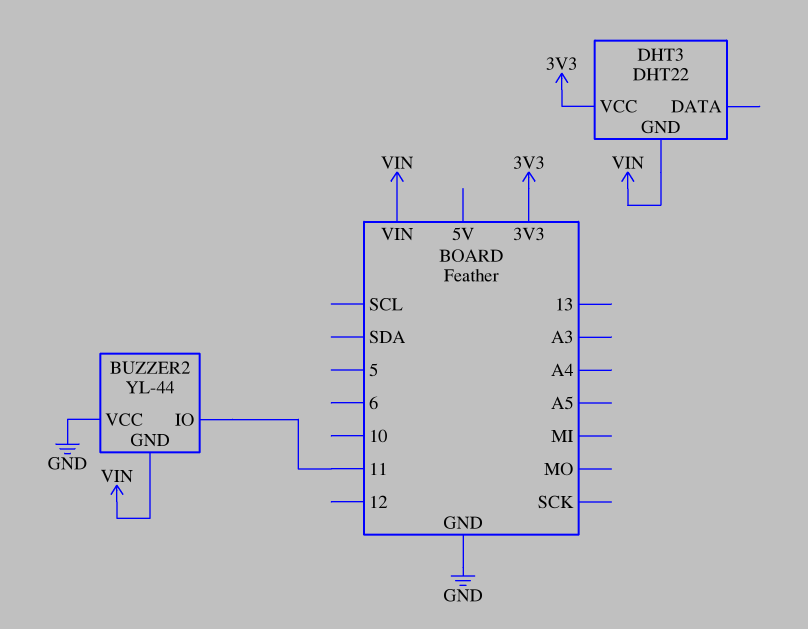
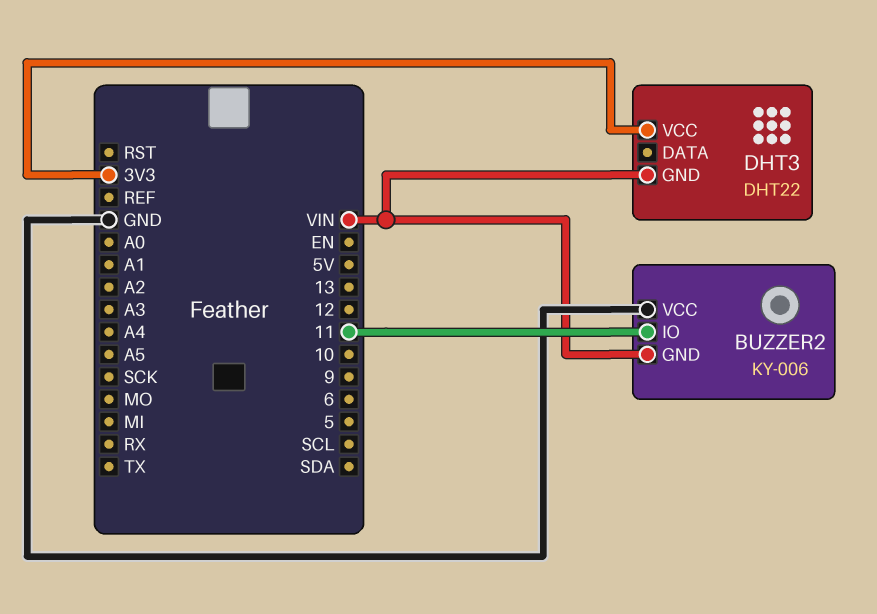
BUZZER2: YL-44 -> KY-006

